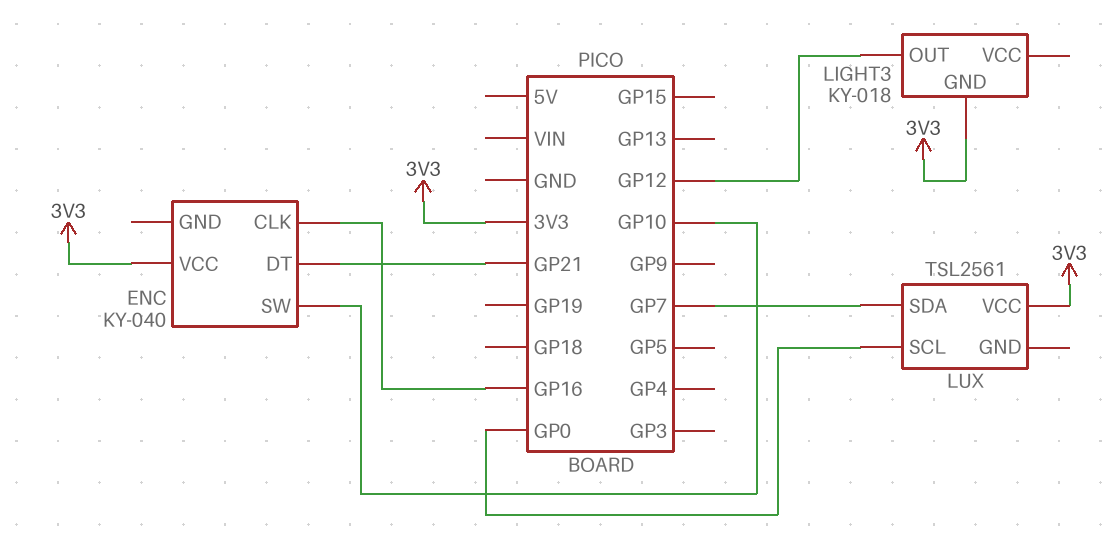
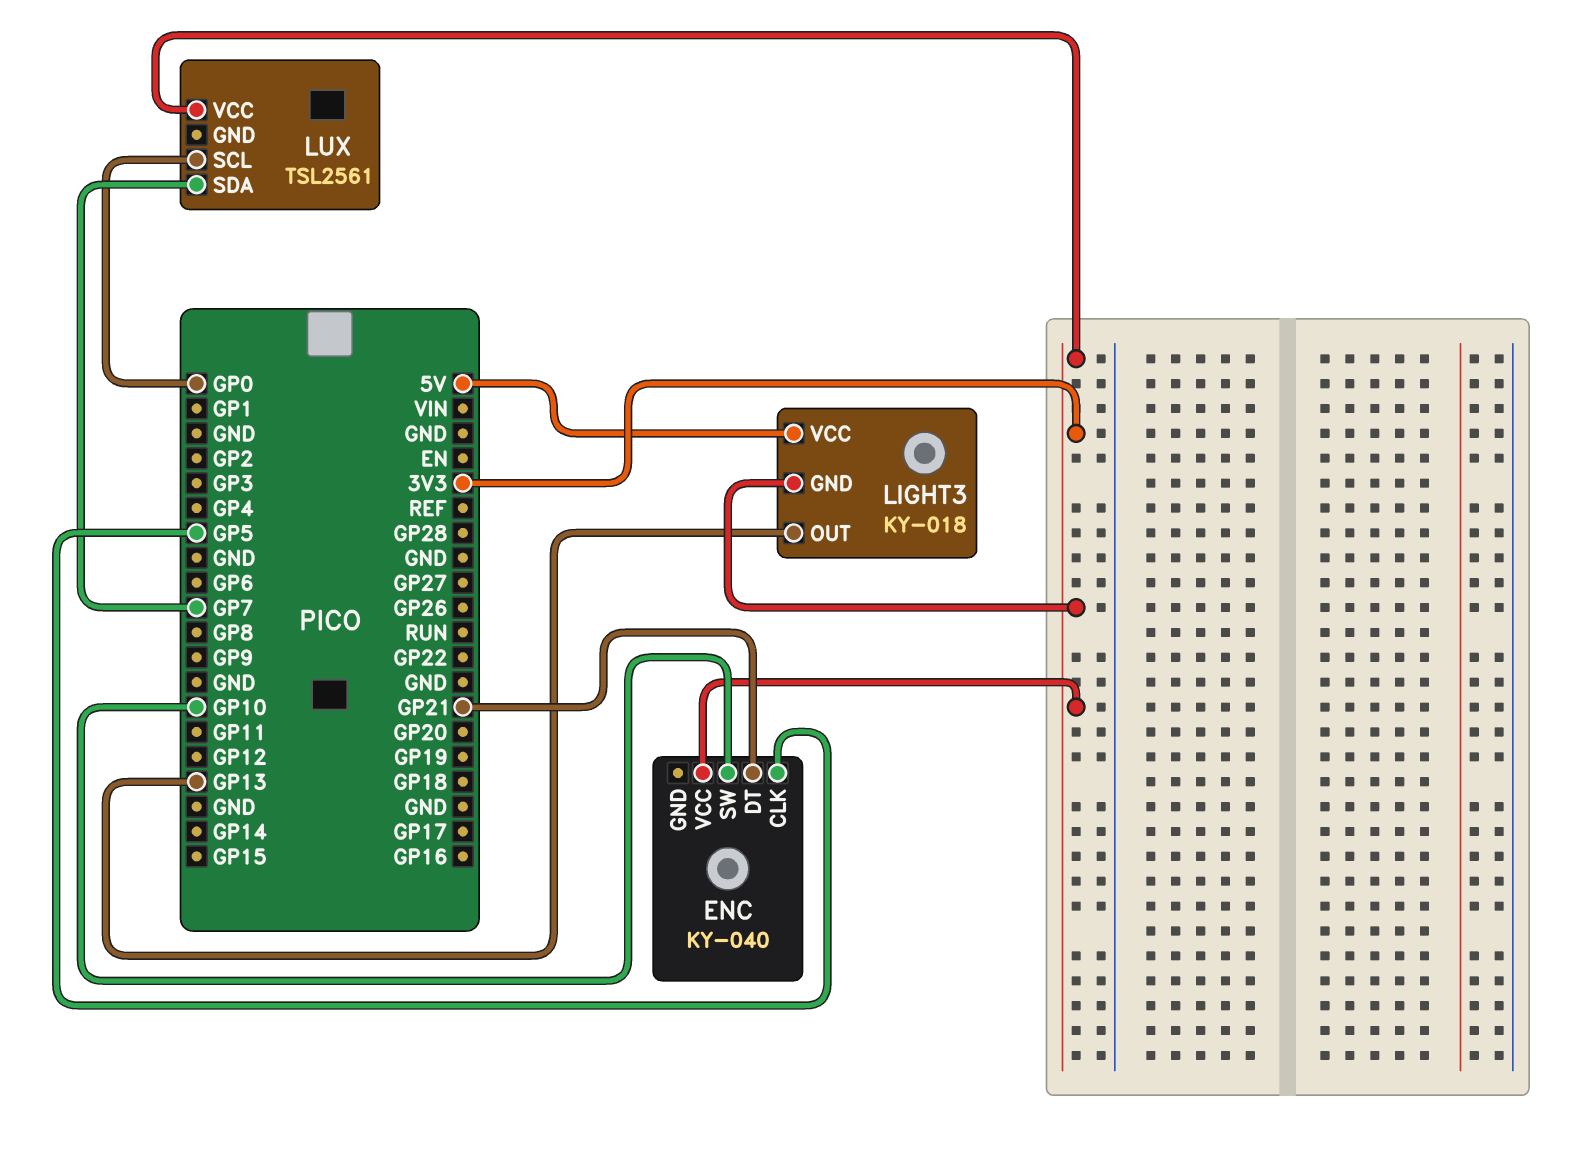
ENC pin CLK: GP16 -> GP5
LIGHT3 pin OUT: GP12 -> GP13
LIGHT3 pin VCC: none -> 5V

